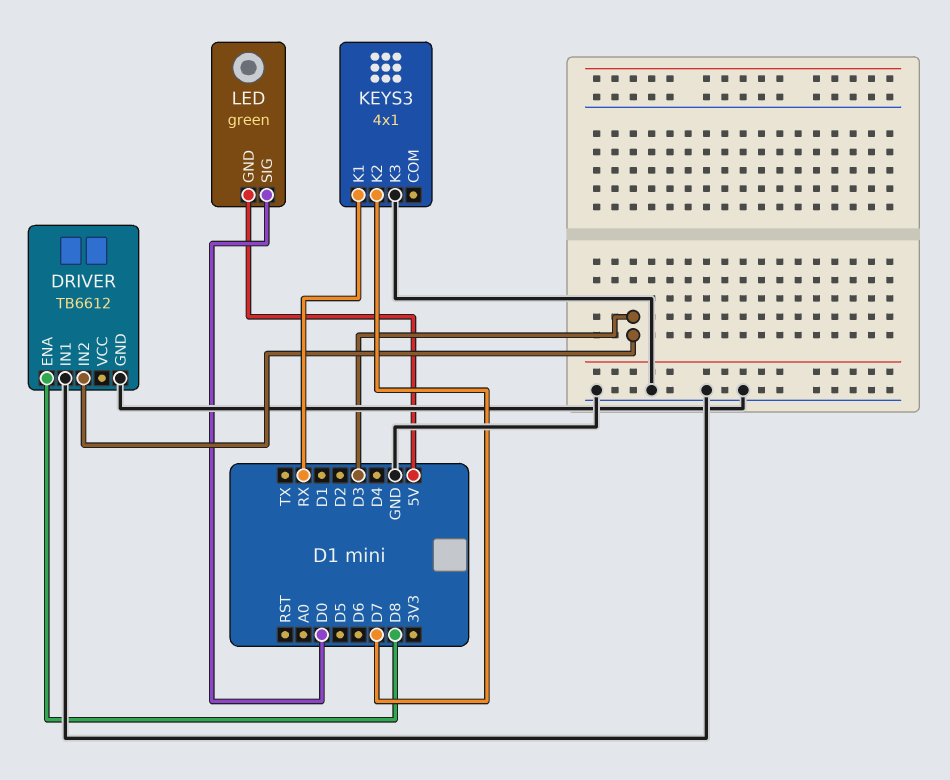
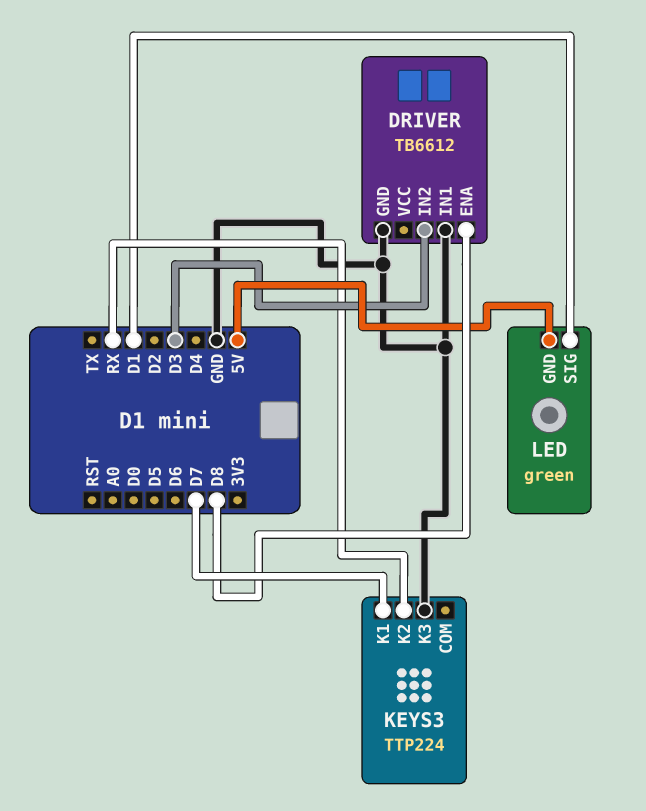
KEYS3: 4x1 -> TTP224
KEYS3 pin K1: RX -> D7
KEYS3 pin K2: D7 -> RX
LED pin SIG: D0 -> D1

